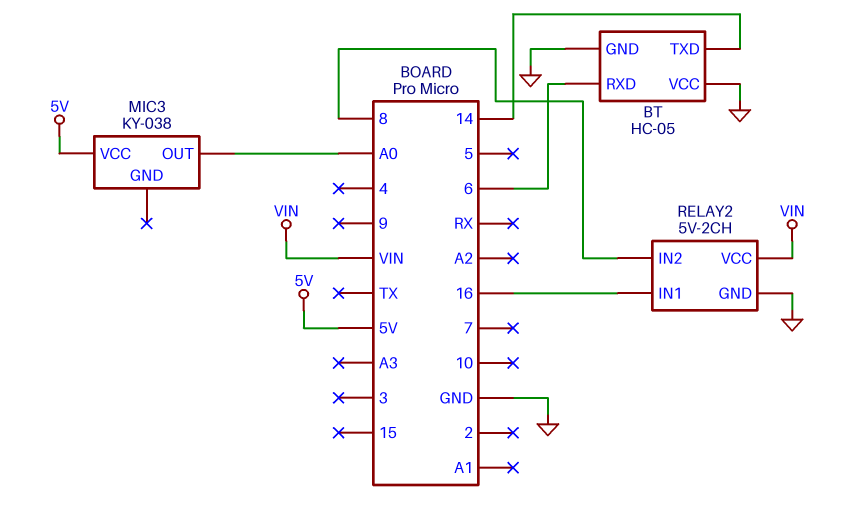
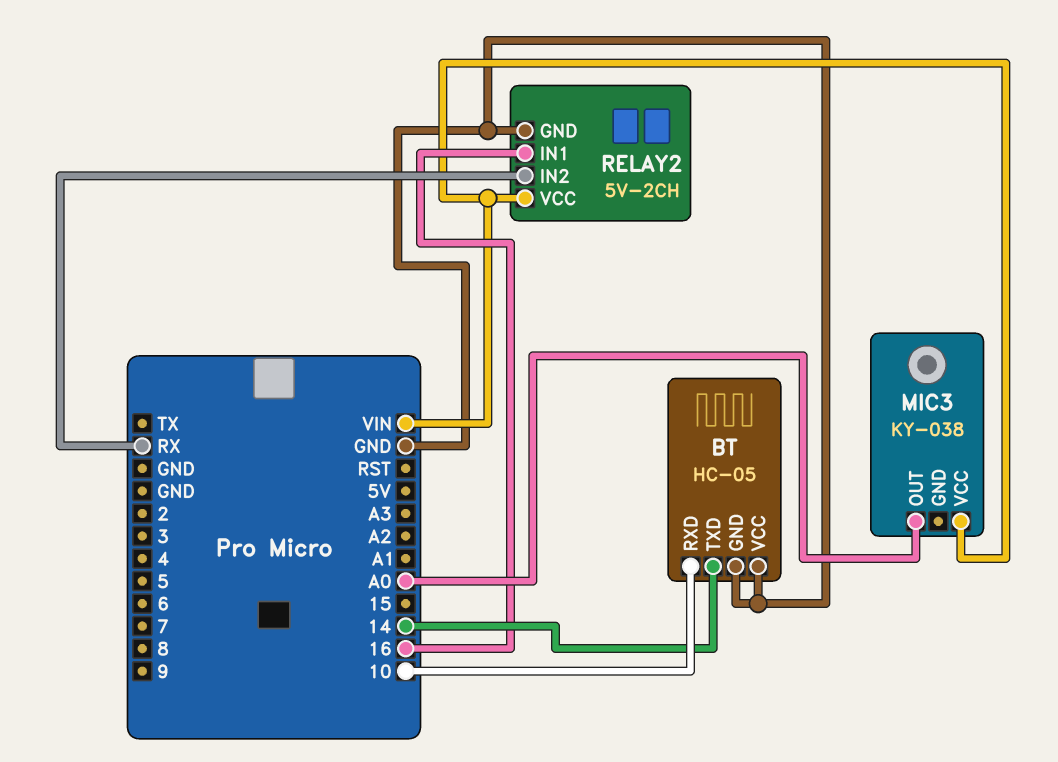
BT pin RXD: 6 -> 10
MIC3 pin VCC: 5V -> VIN
RELAY2 pin IN2: 8 -> RX

